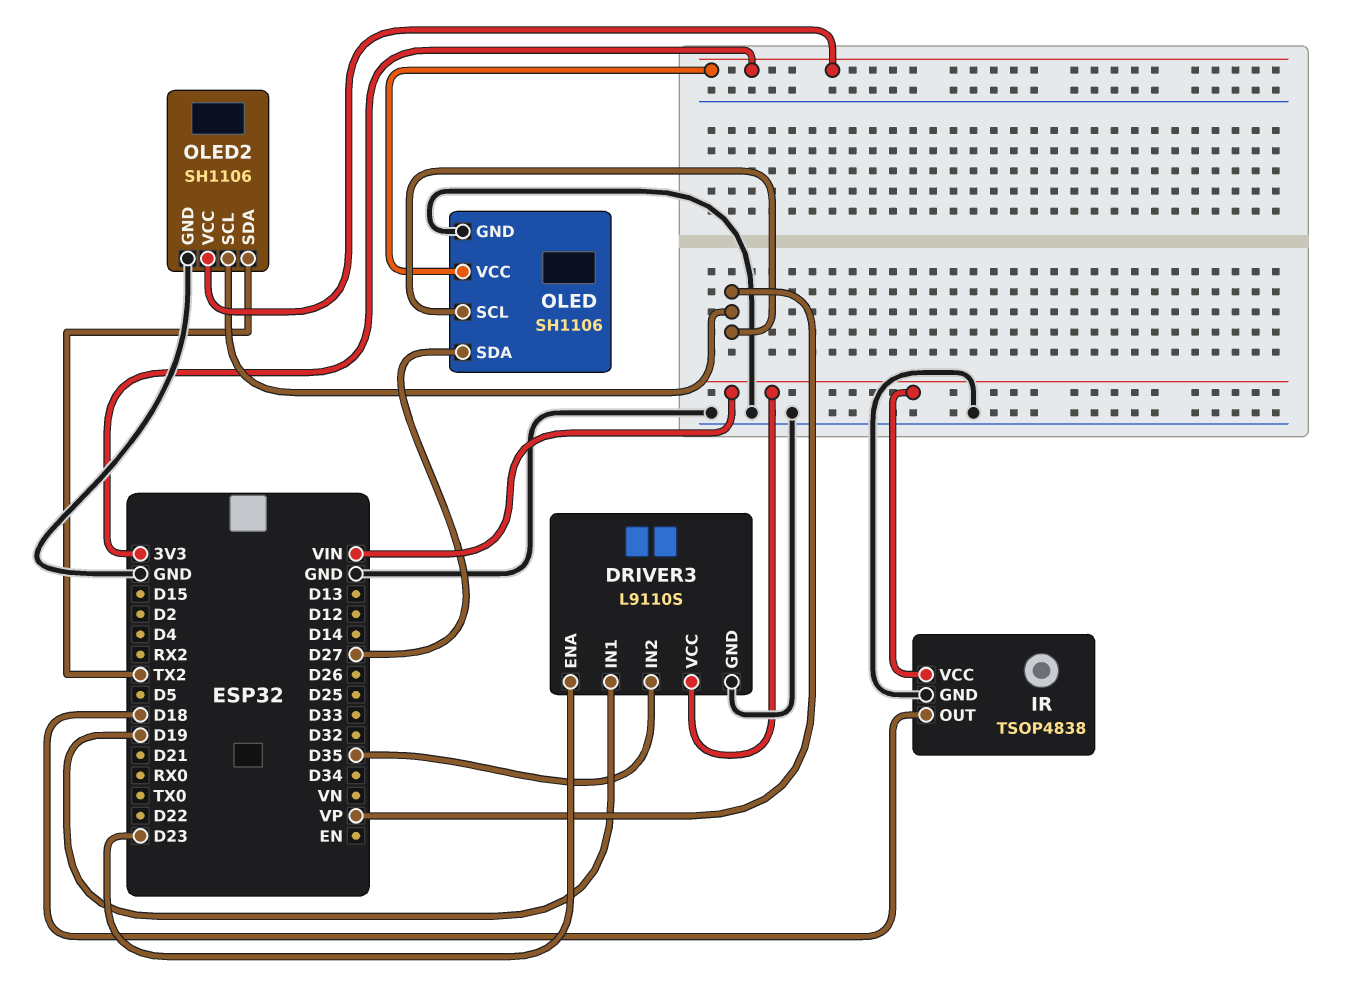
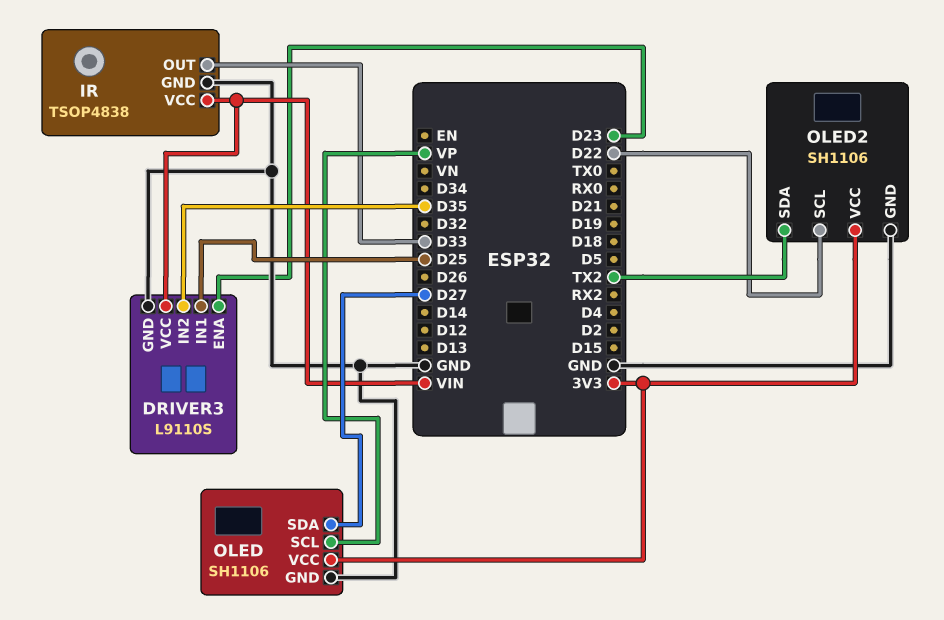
DRIVER3 pin IN1: D19 -> D25
IR pin OUT: D18 -> D33
OLED2 pin SCL: VP -> D22

